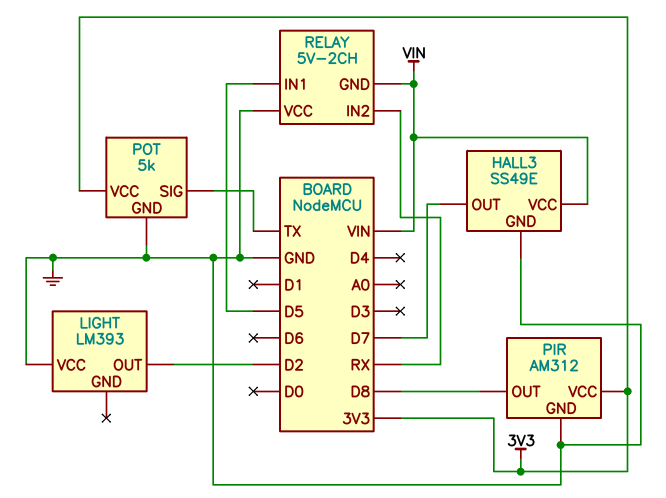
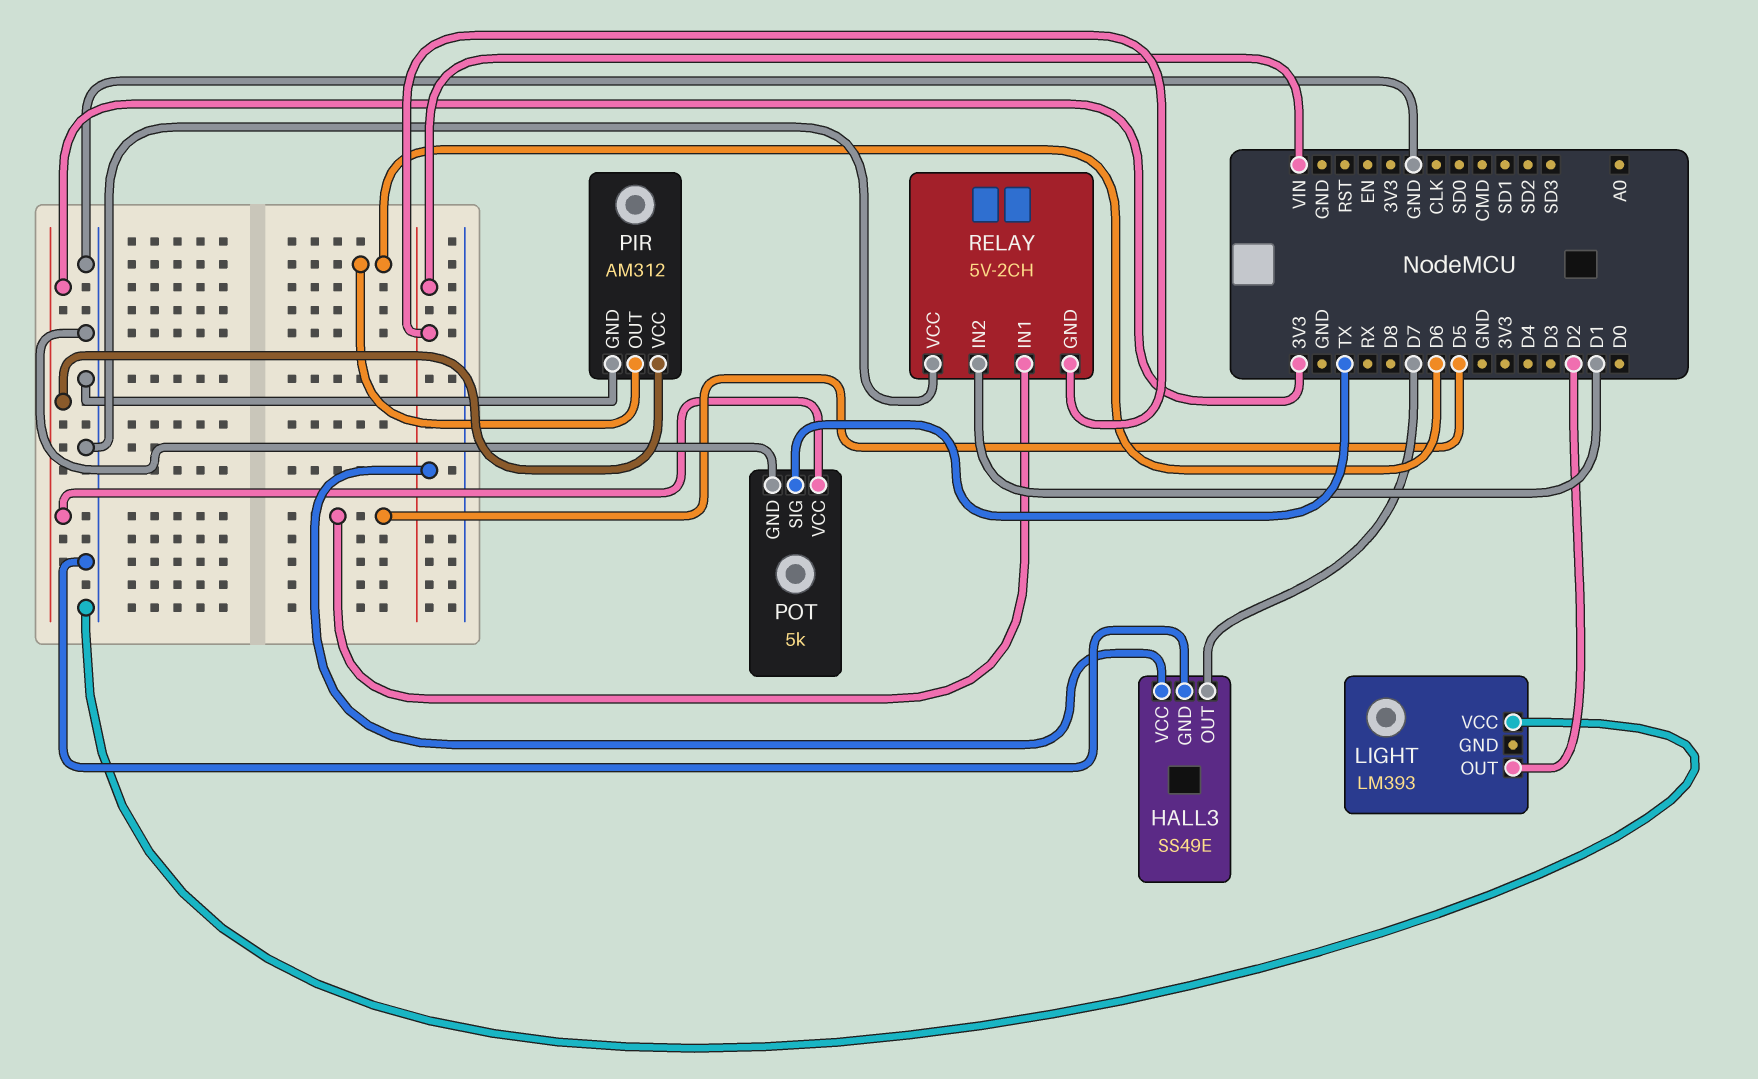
PIR pin OUT: D8 -> D6
RELAY pin IN2: RX -> D1

